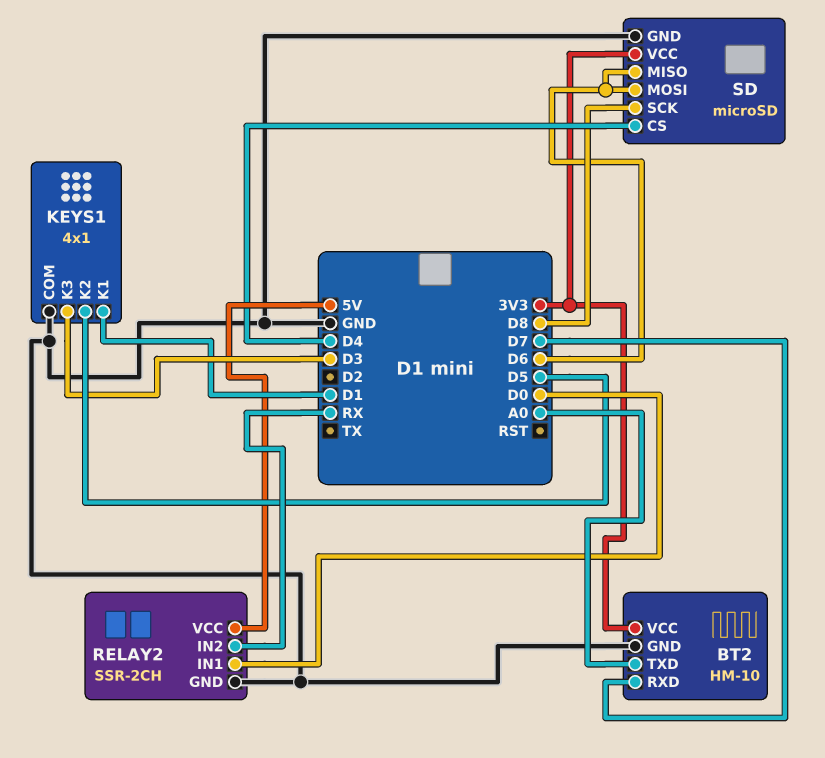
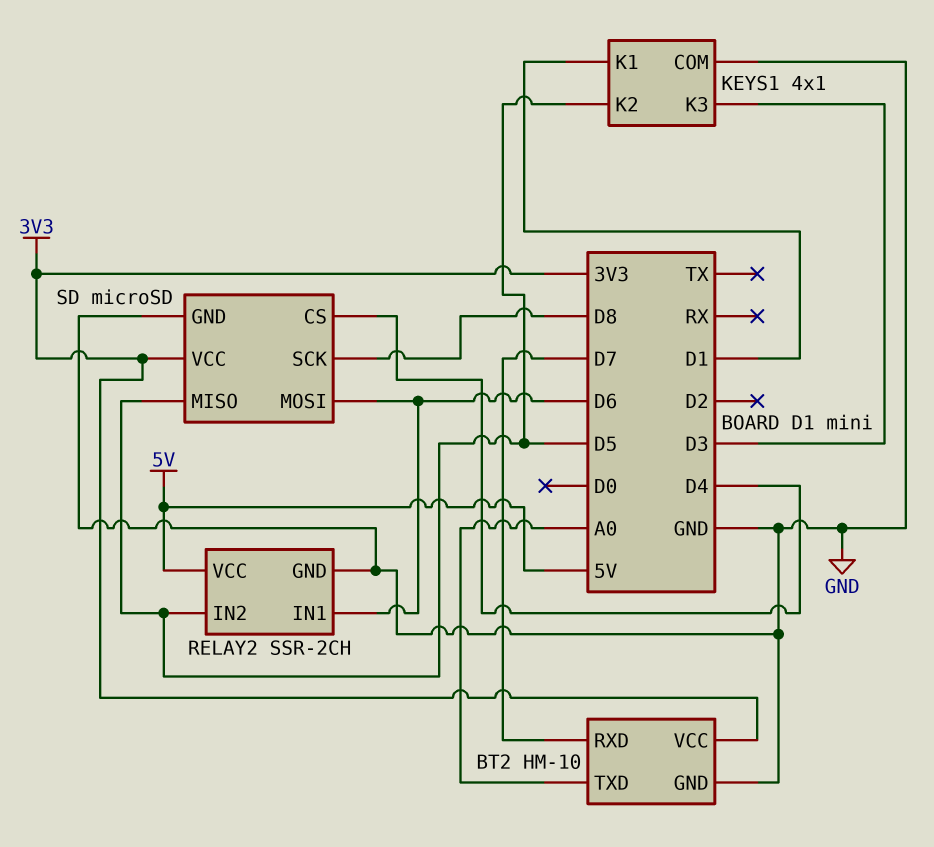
RELAY2 pin IN1: D0 -> D6
RELAY2 pin IN2: RX -> D5
SD pin MISO: D6 -> D5

